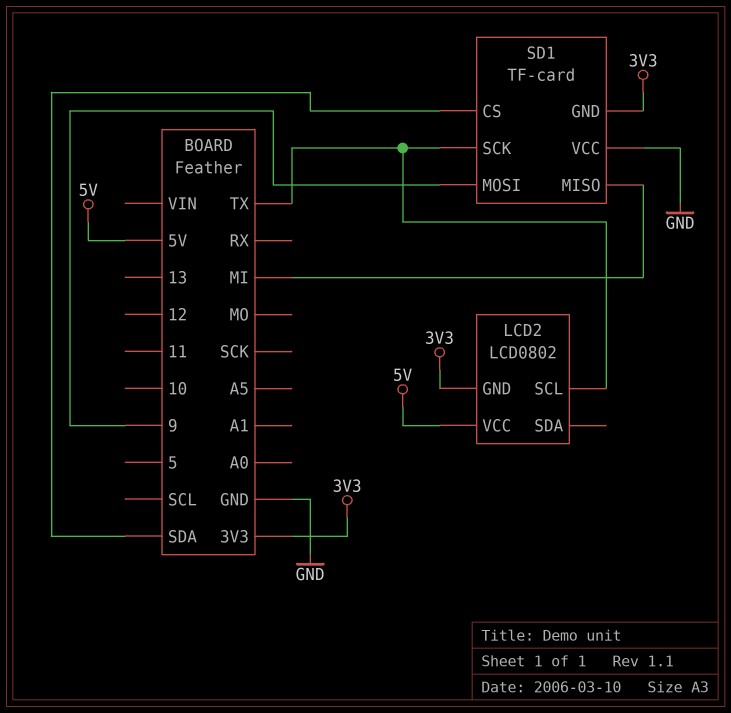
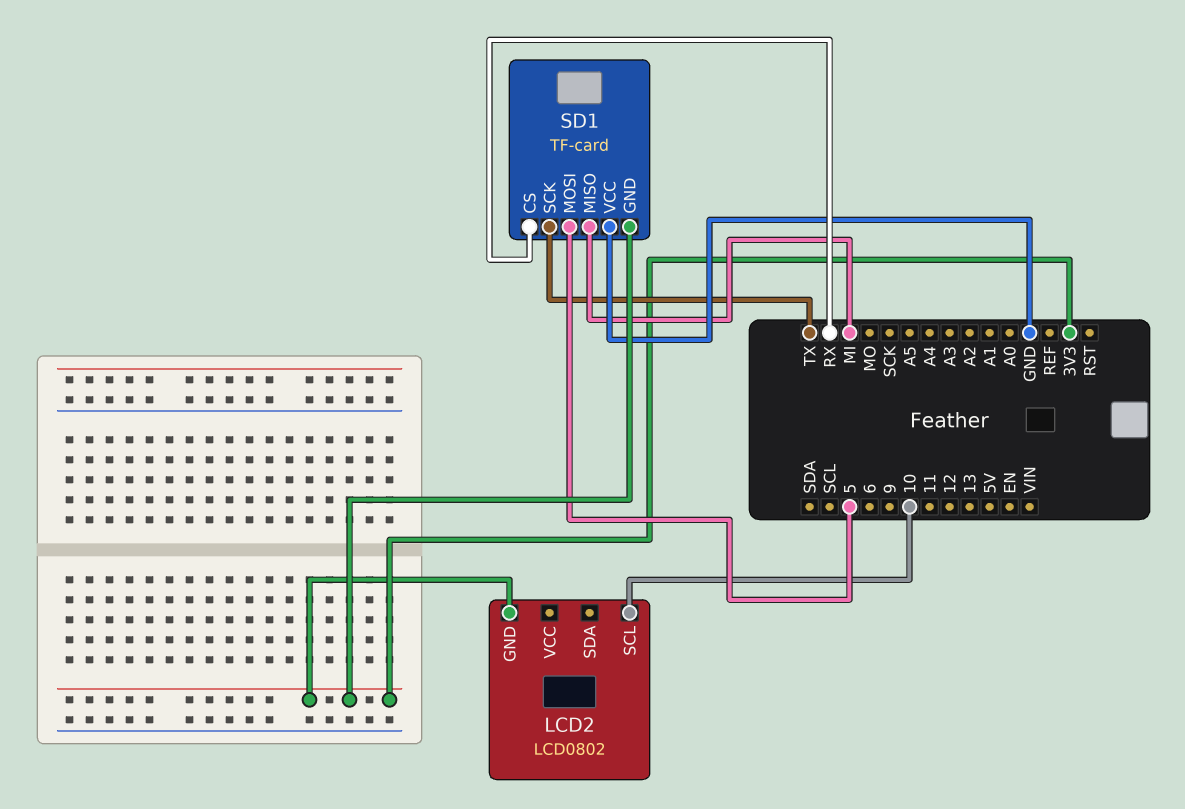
LCD2 pin SCL: TX -> 10
LCD2 pin VCC: 5V -> none
SD1 pin CS: SDA -> RX
SD1 pin MOSI: 9 -> 5

